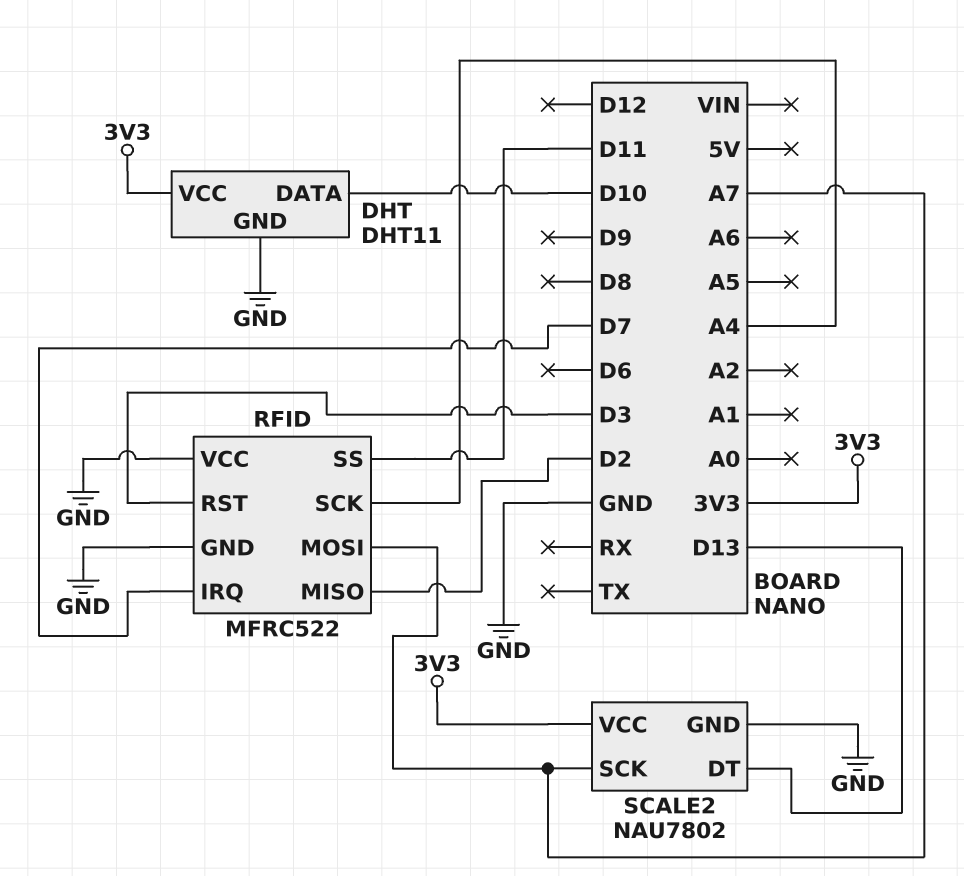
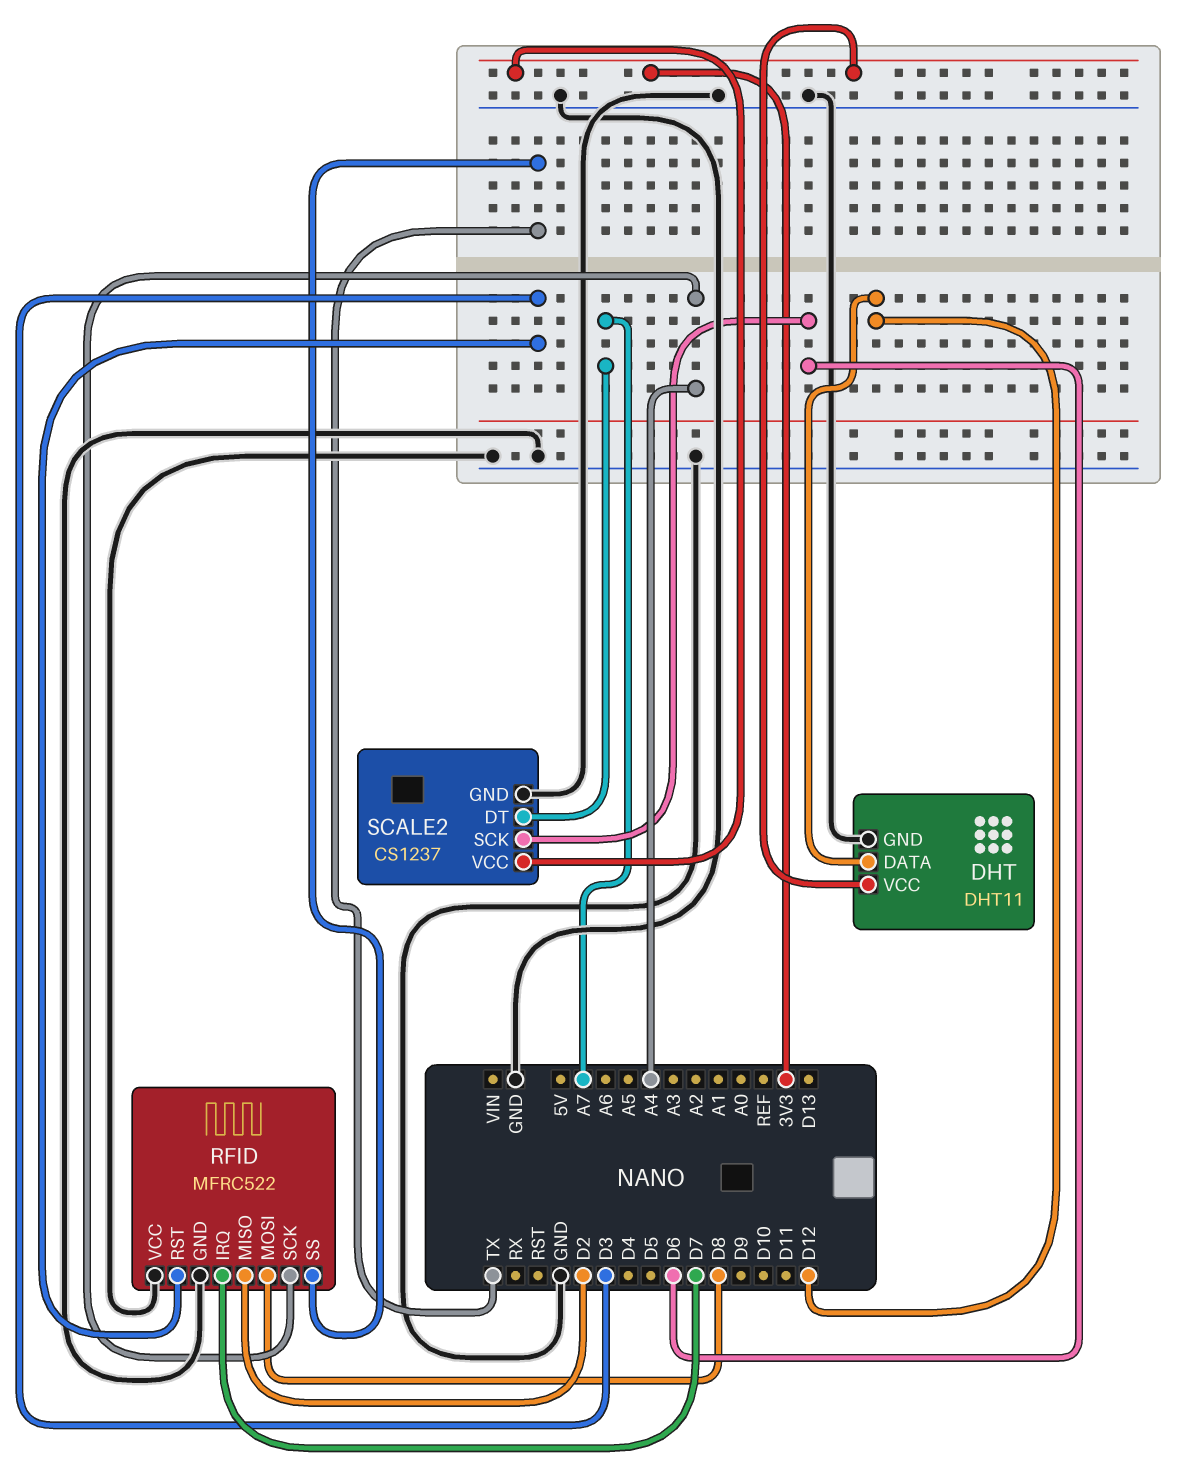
DHT pin DATA: D10 -> D12
RFID pin MOSI: A7 -> D8
RFID pin SS: D11 -> TX
SCALE2: NAU7802 -> CS1237
SCALE2 pin DT: D13 -> A7
SCALE2 pin SCK: A7 -> D6

